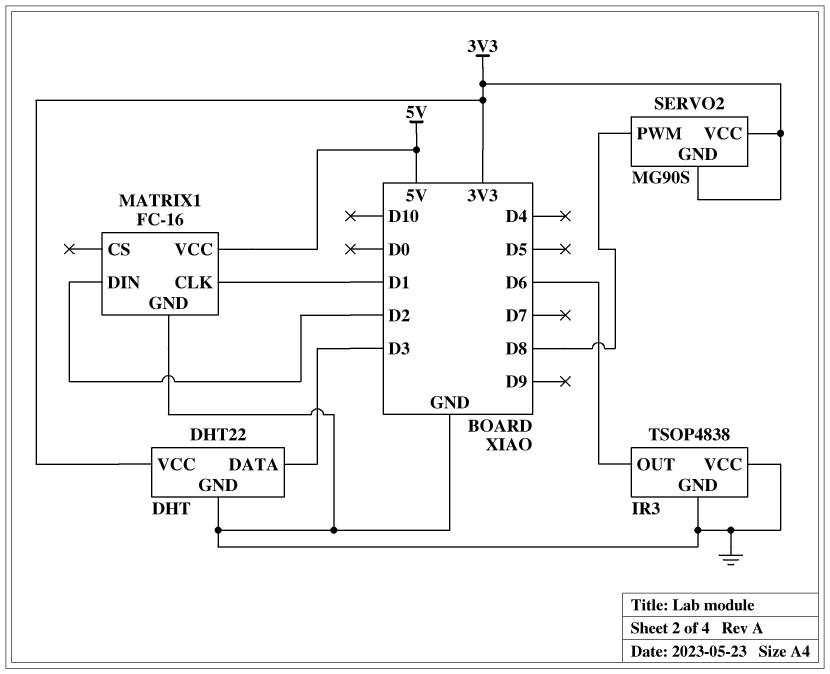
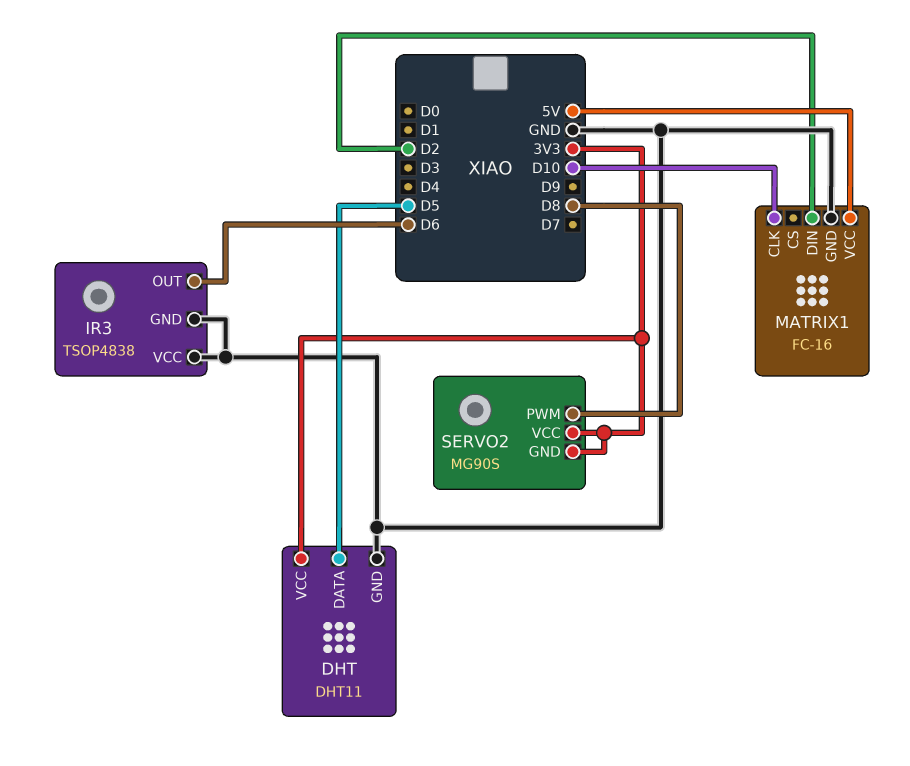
DHT: DHT22 -> DHT11
DHT pin DATA: D3 -> D5
MATRIX1 pin CLK: D1 -> D10

